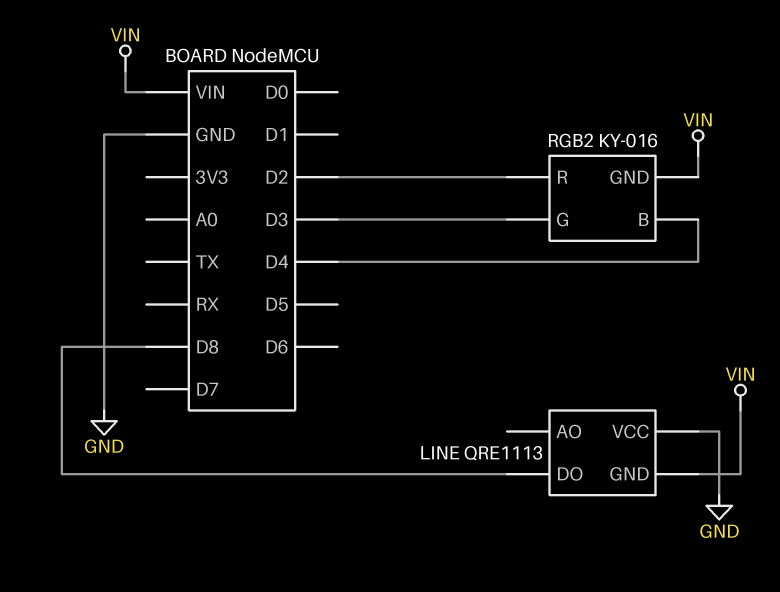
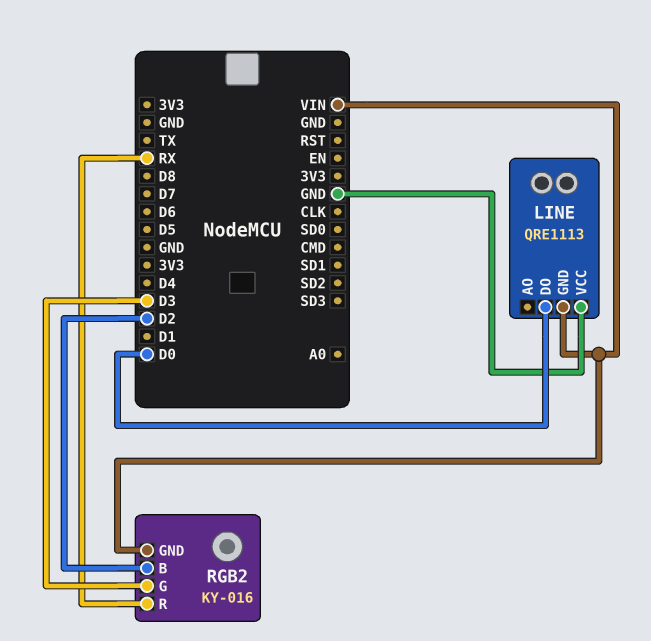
LINE pin DO: D8 -> D0
RGB2 pin B: D4 -> D2
RGB2 pin R: D2 -> RX

